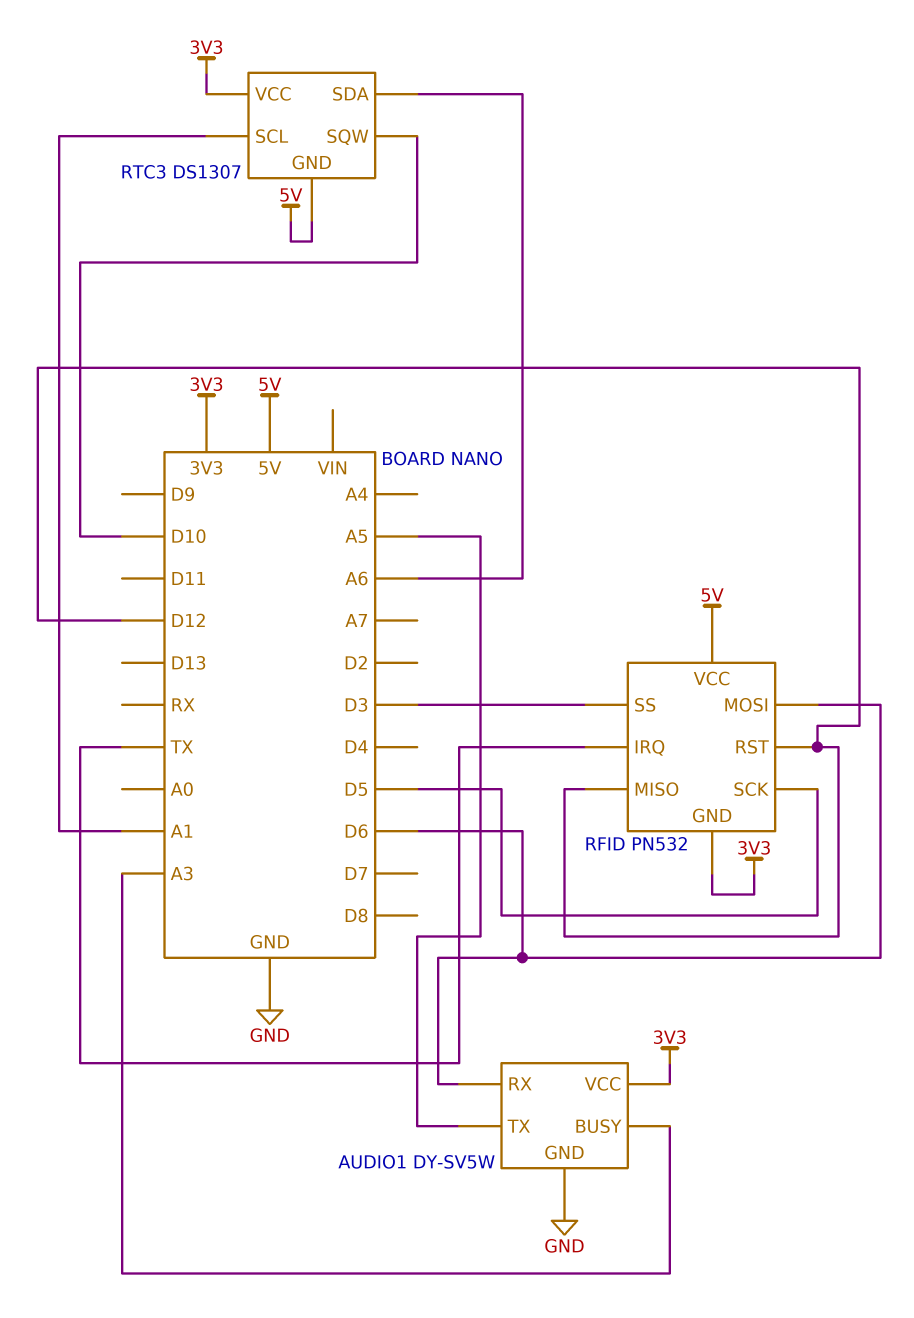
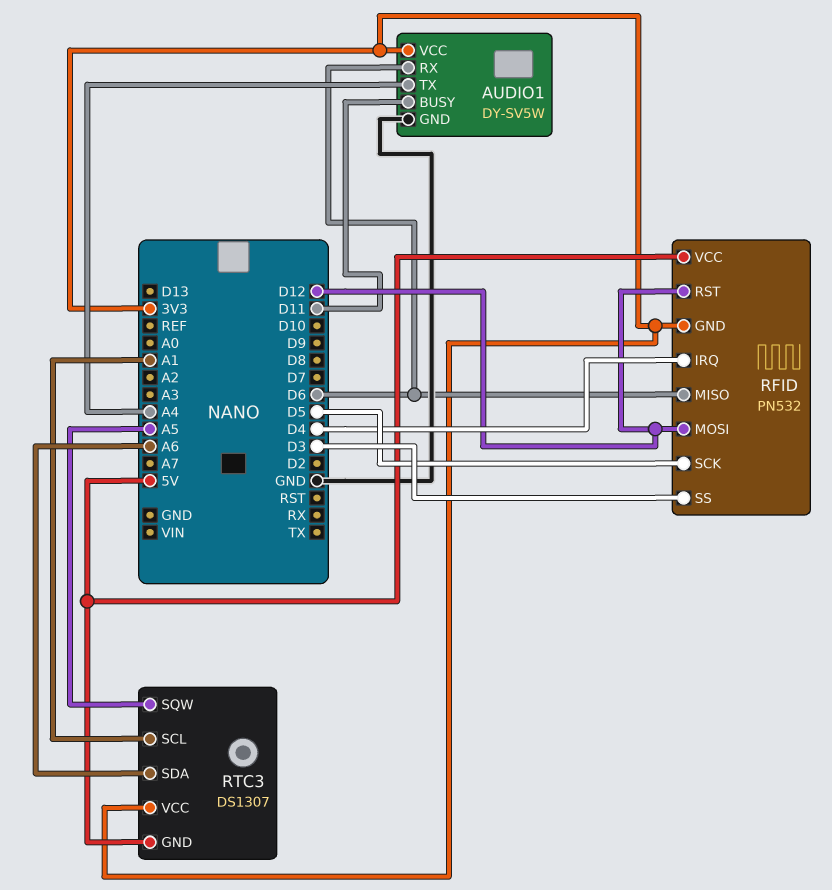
AUDIO1 pin BUSY: A3 -> D11
AUDIO1 pin TX: A5 -> A4
RFID pin IRQ: TX -> D4
RFID pin MISO: D12 -> D6
RFID pin MOSI: D6 -> D12
RTC3 pin SQW: D10 -> A5

